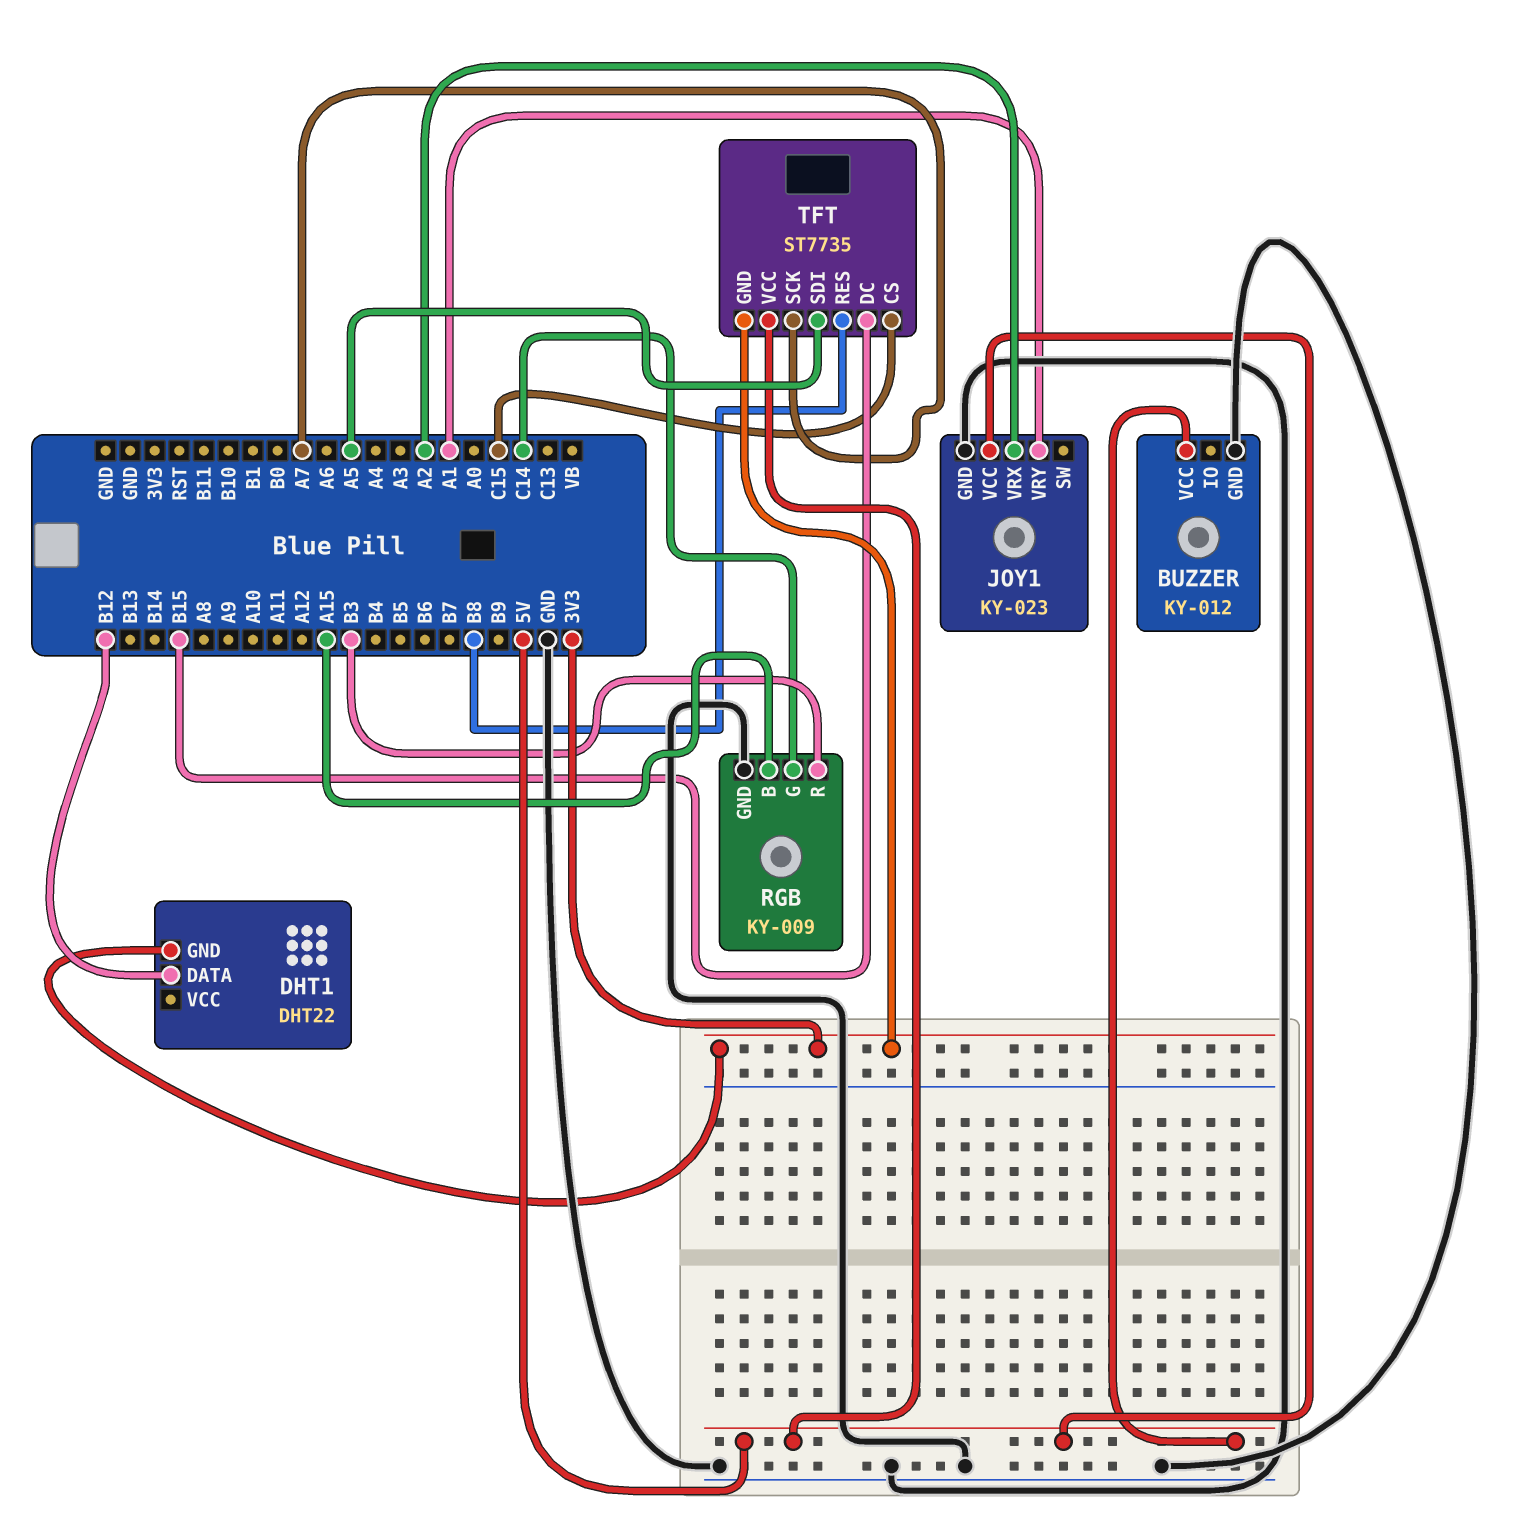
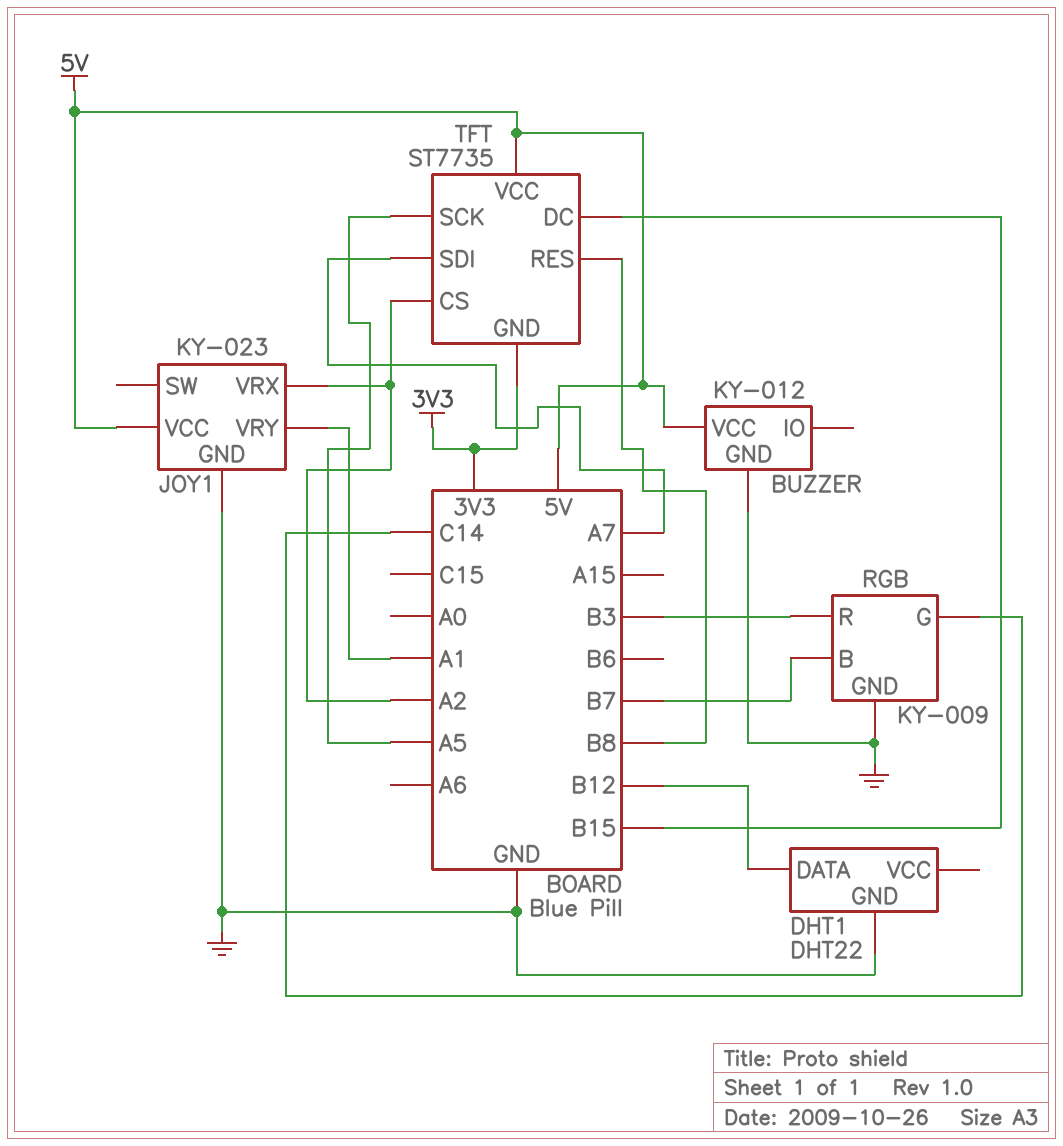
DHT1 pin GND: 3V3 -> GND
RGB pin B: A15 -> B7
TFT pin CS: C15 -> A2
TFT pin SCK: A7 -> A5
TFT pin SDI: A5 -> A7

